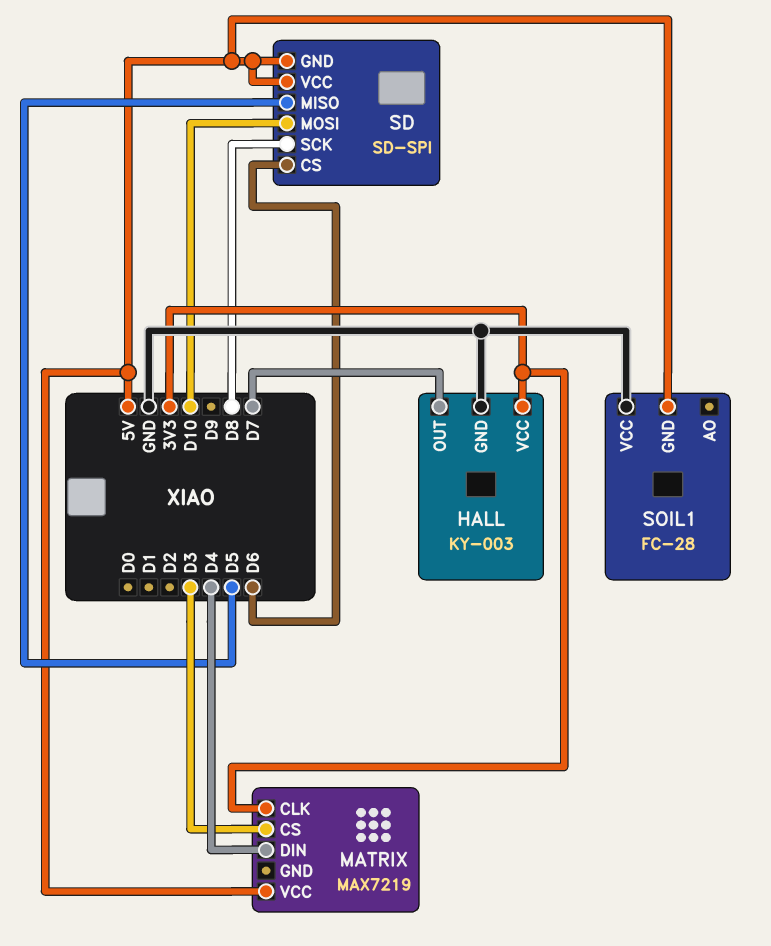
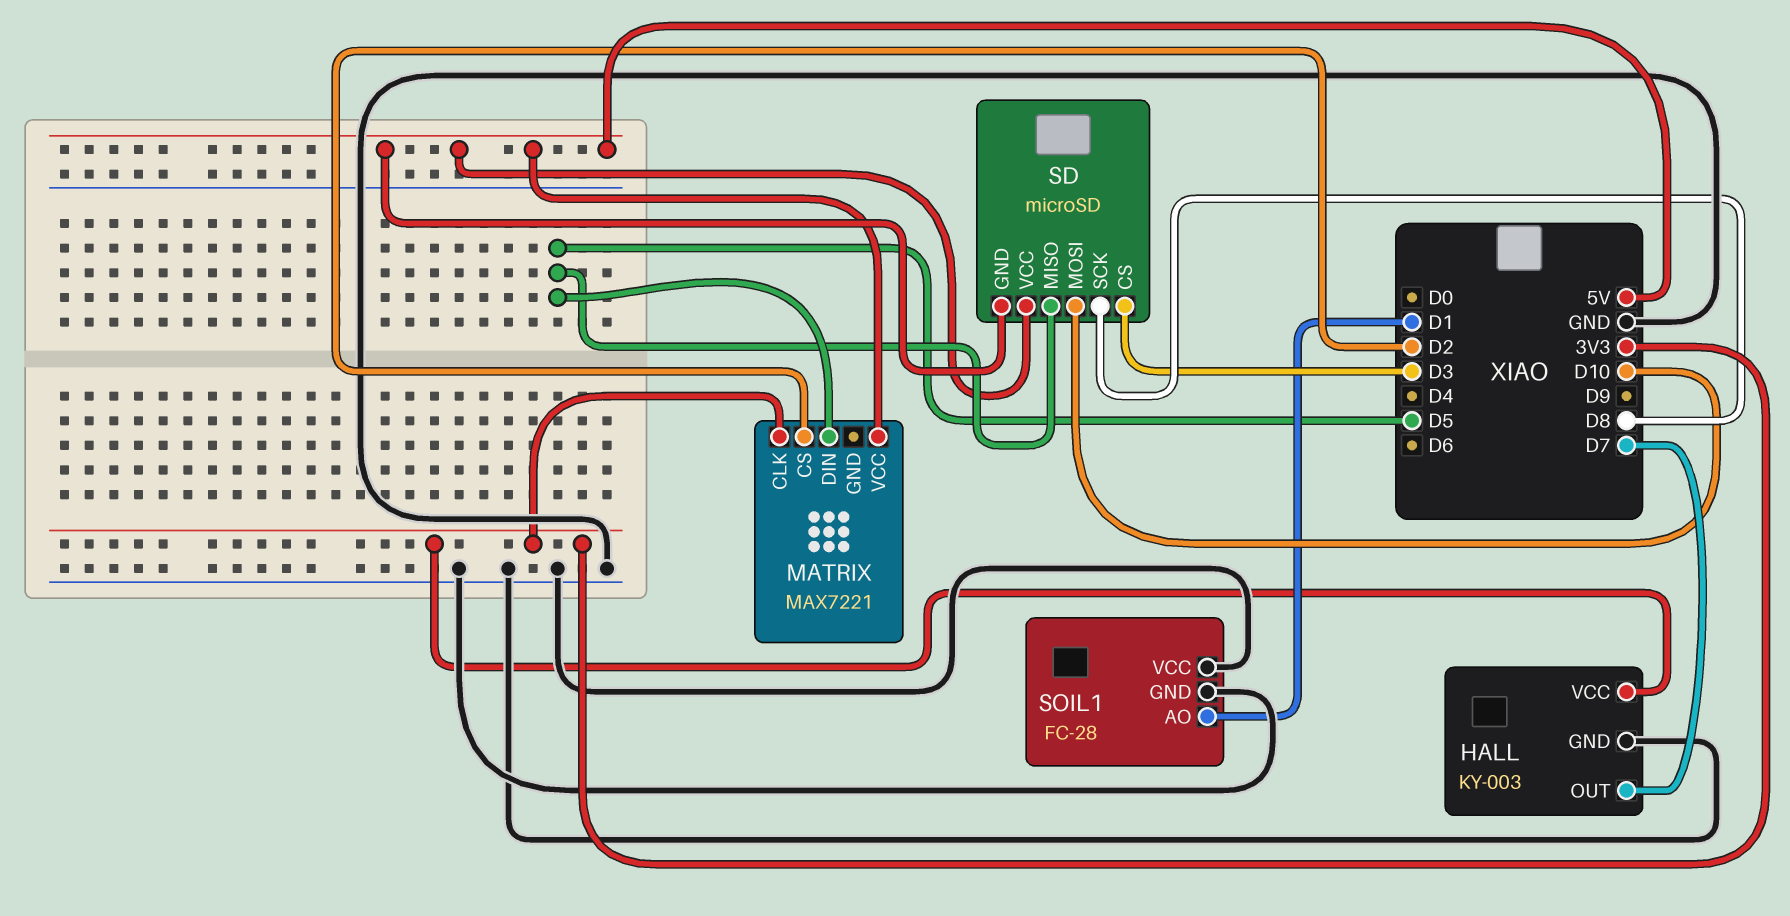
MATRIX: MAX7219 -> MAX7221
MATRIX pin CS: D3 -> D2
MATRIX pin DIN: D4 -> D5
SD: SD-SPI -> microSD
SD pin CS: D6 -> D3
SOIL1 pin AO: none -> D1
SOIL1 pin GND: 5V -> GND

